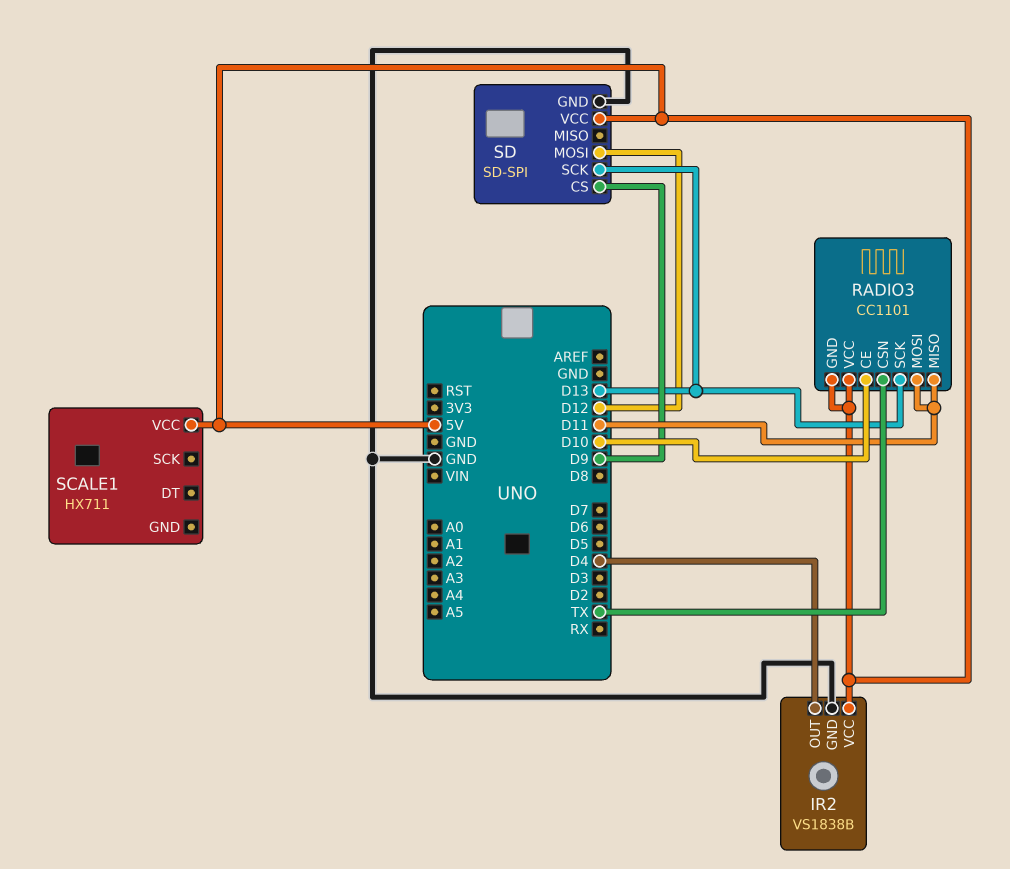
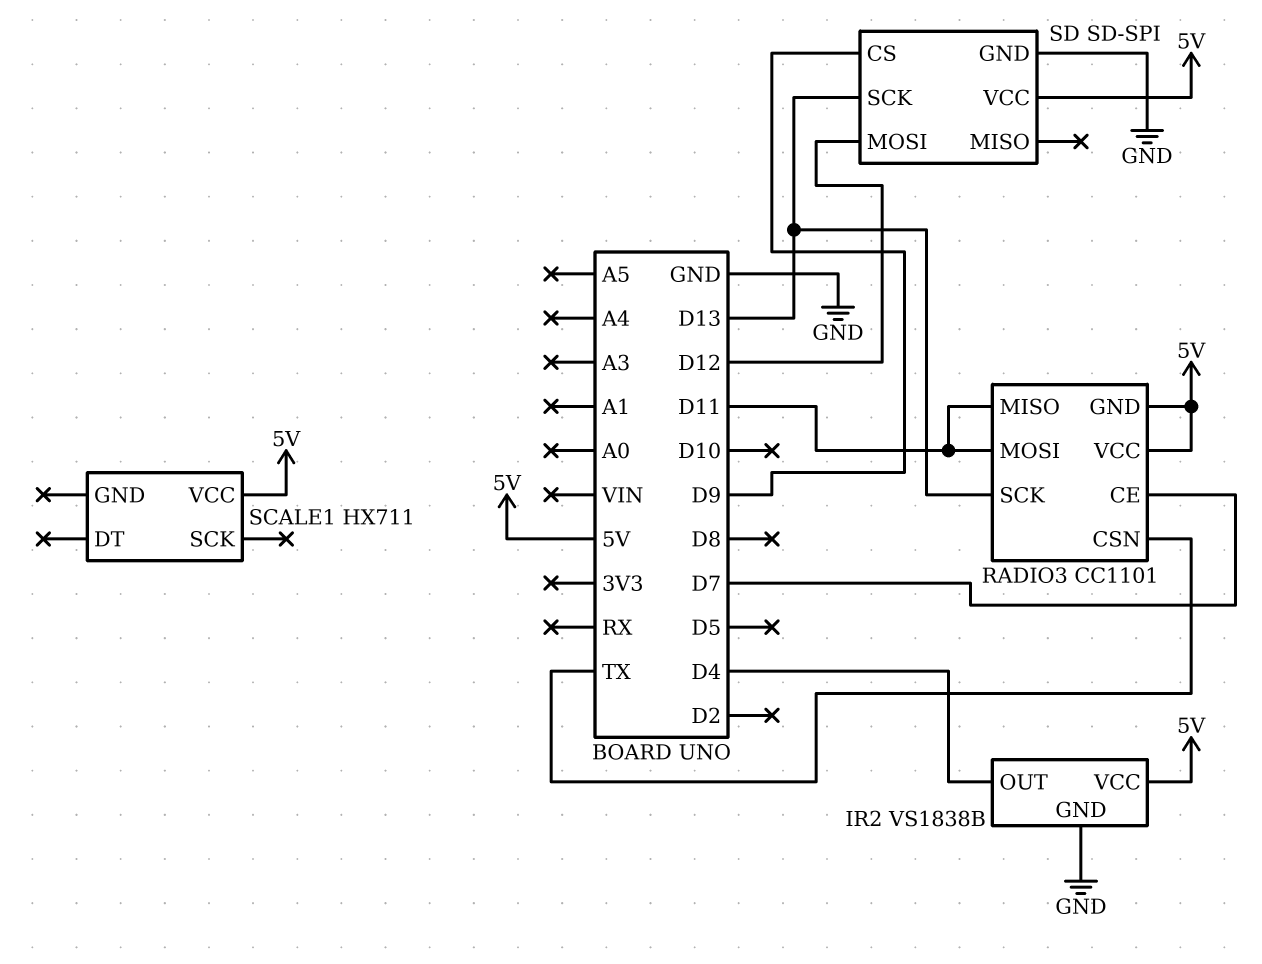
RADIO3 pin CE: D10 -> D7

